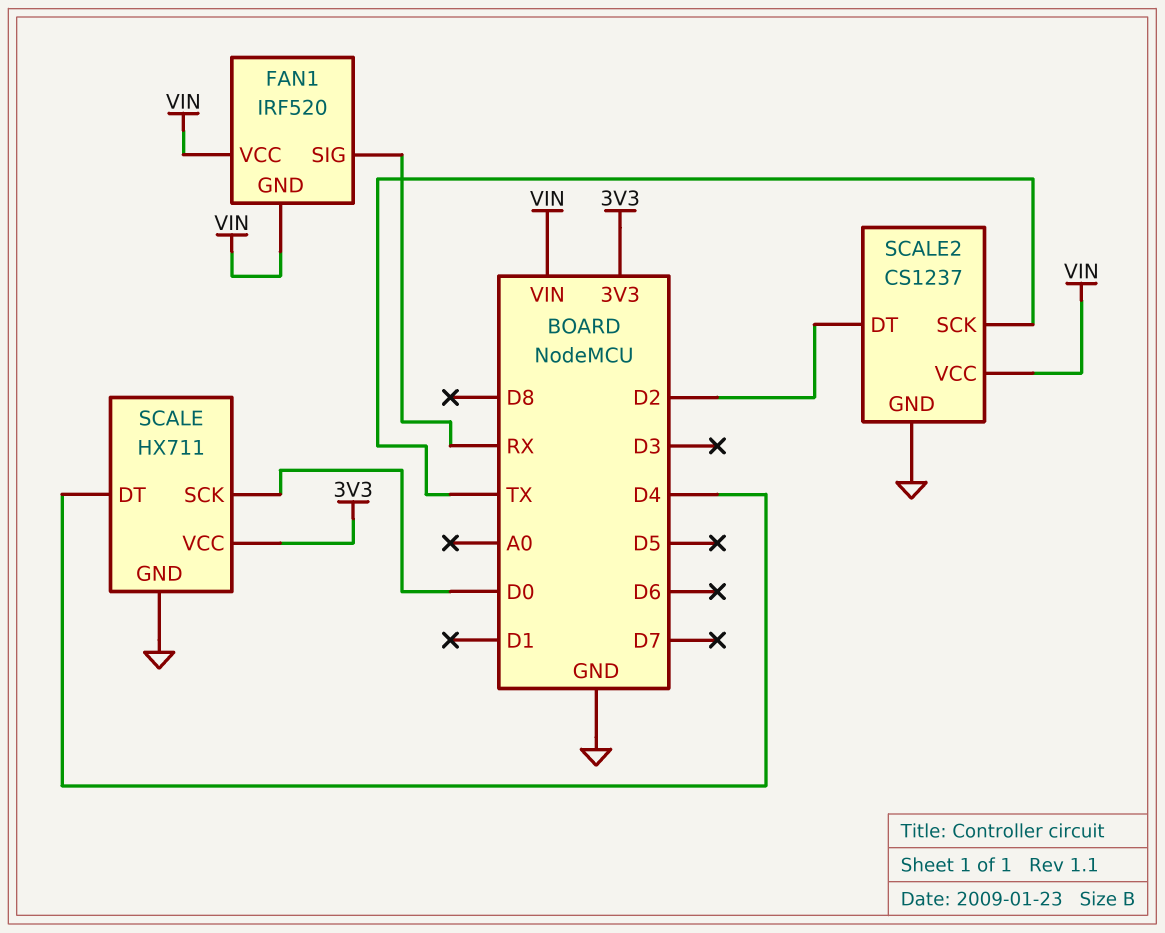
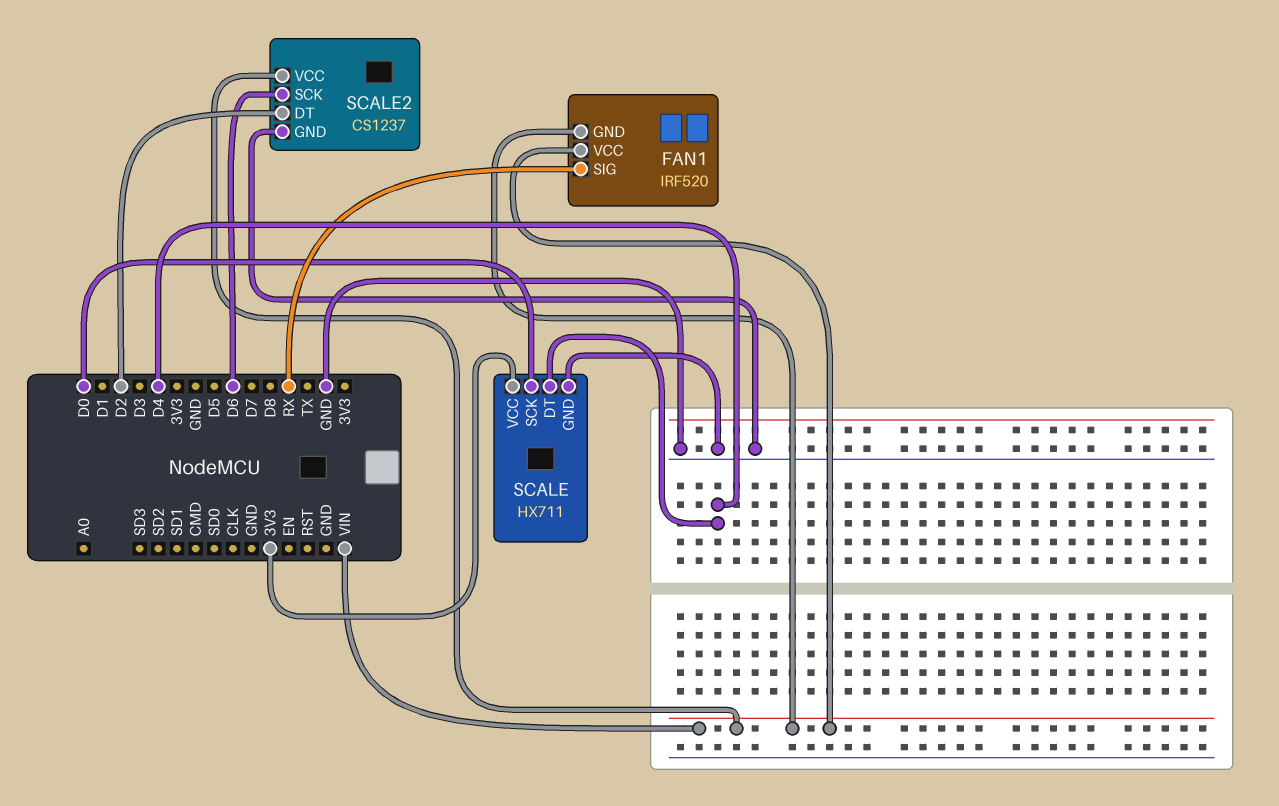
SCALE2 pin SCK: TX -> D6

